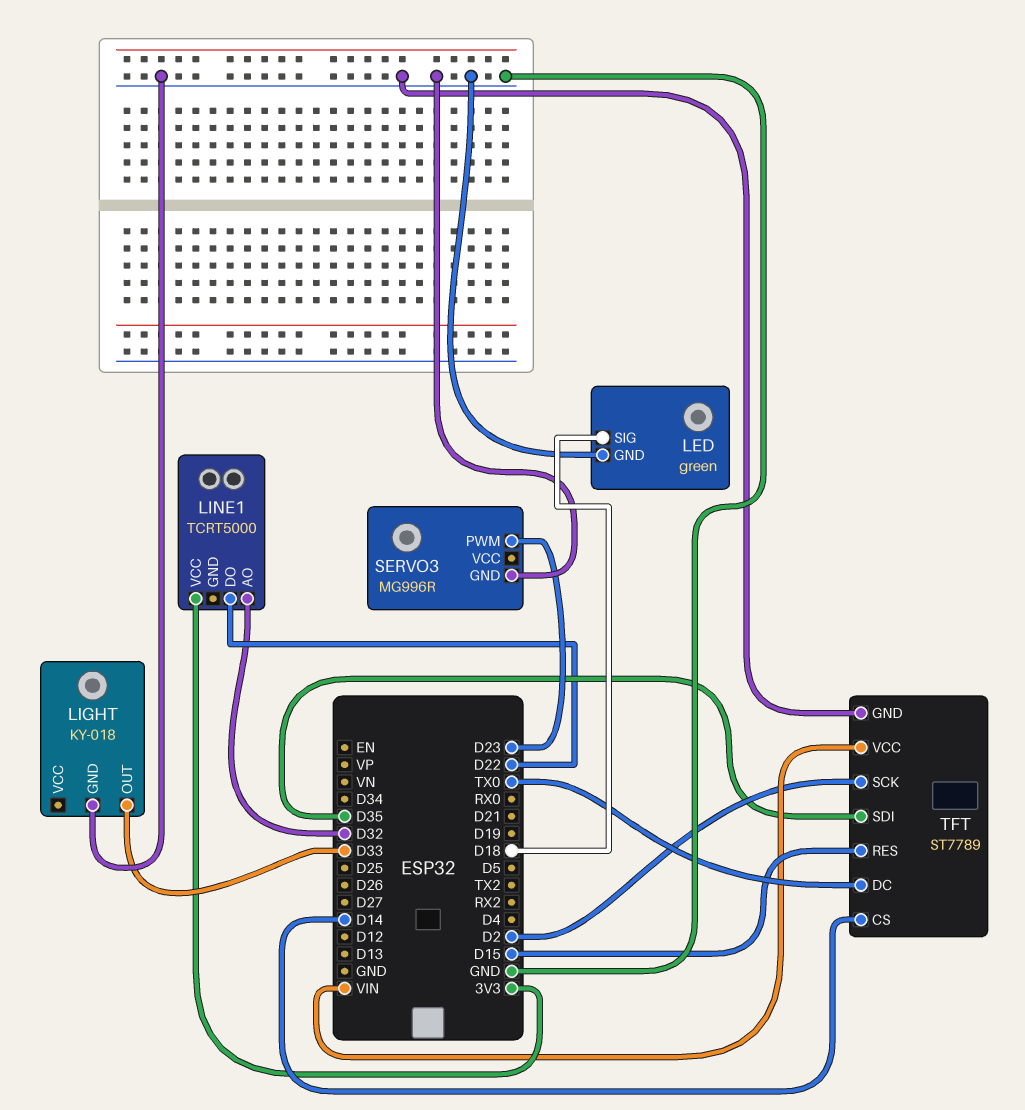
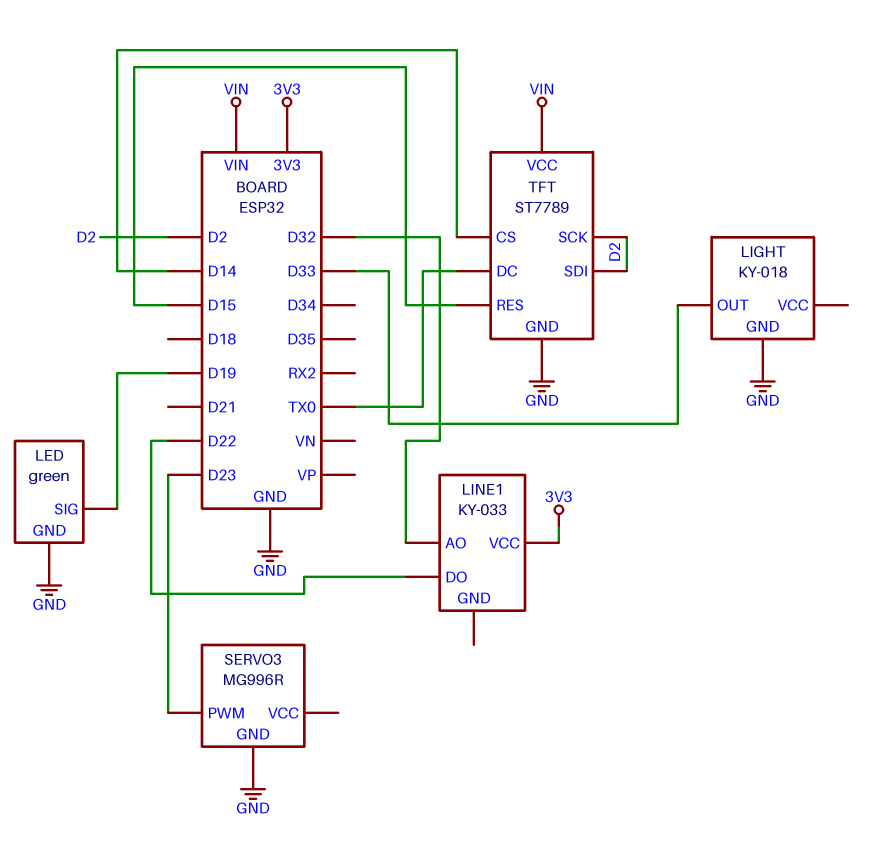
LED pin SIG: D18 -> D19
LINE1: TCRT5000 -> KY-033
TFT pin SDI: D35 -> D2

